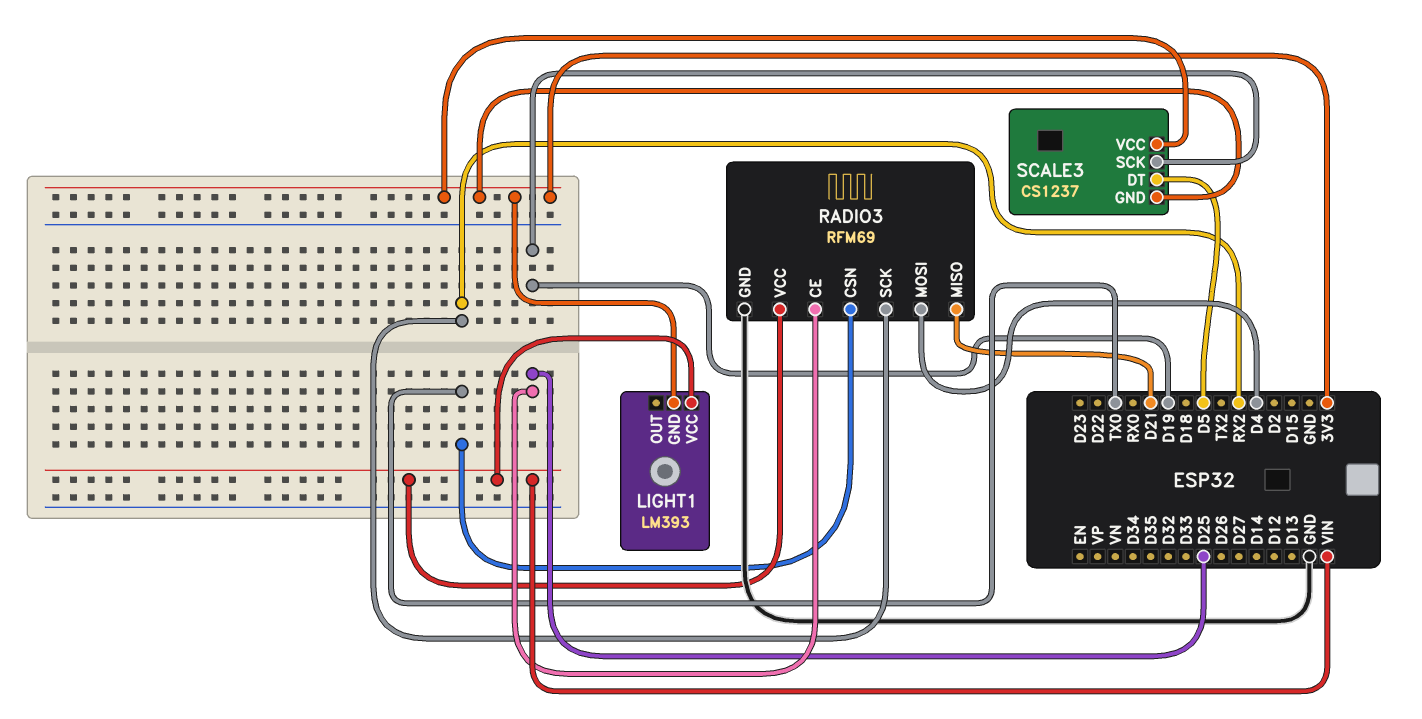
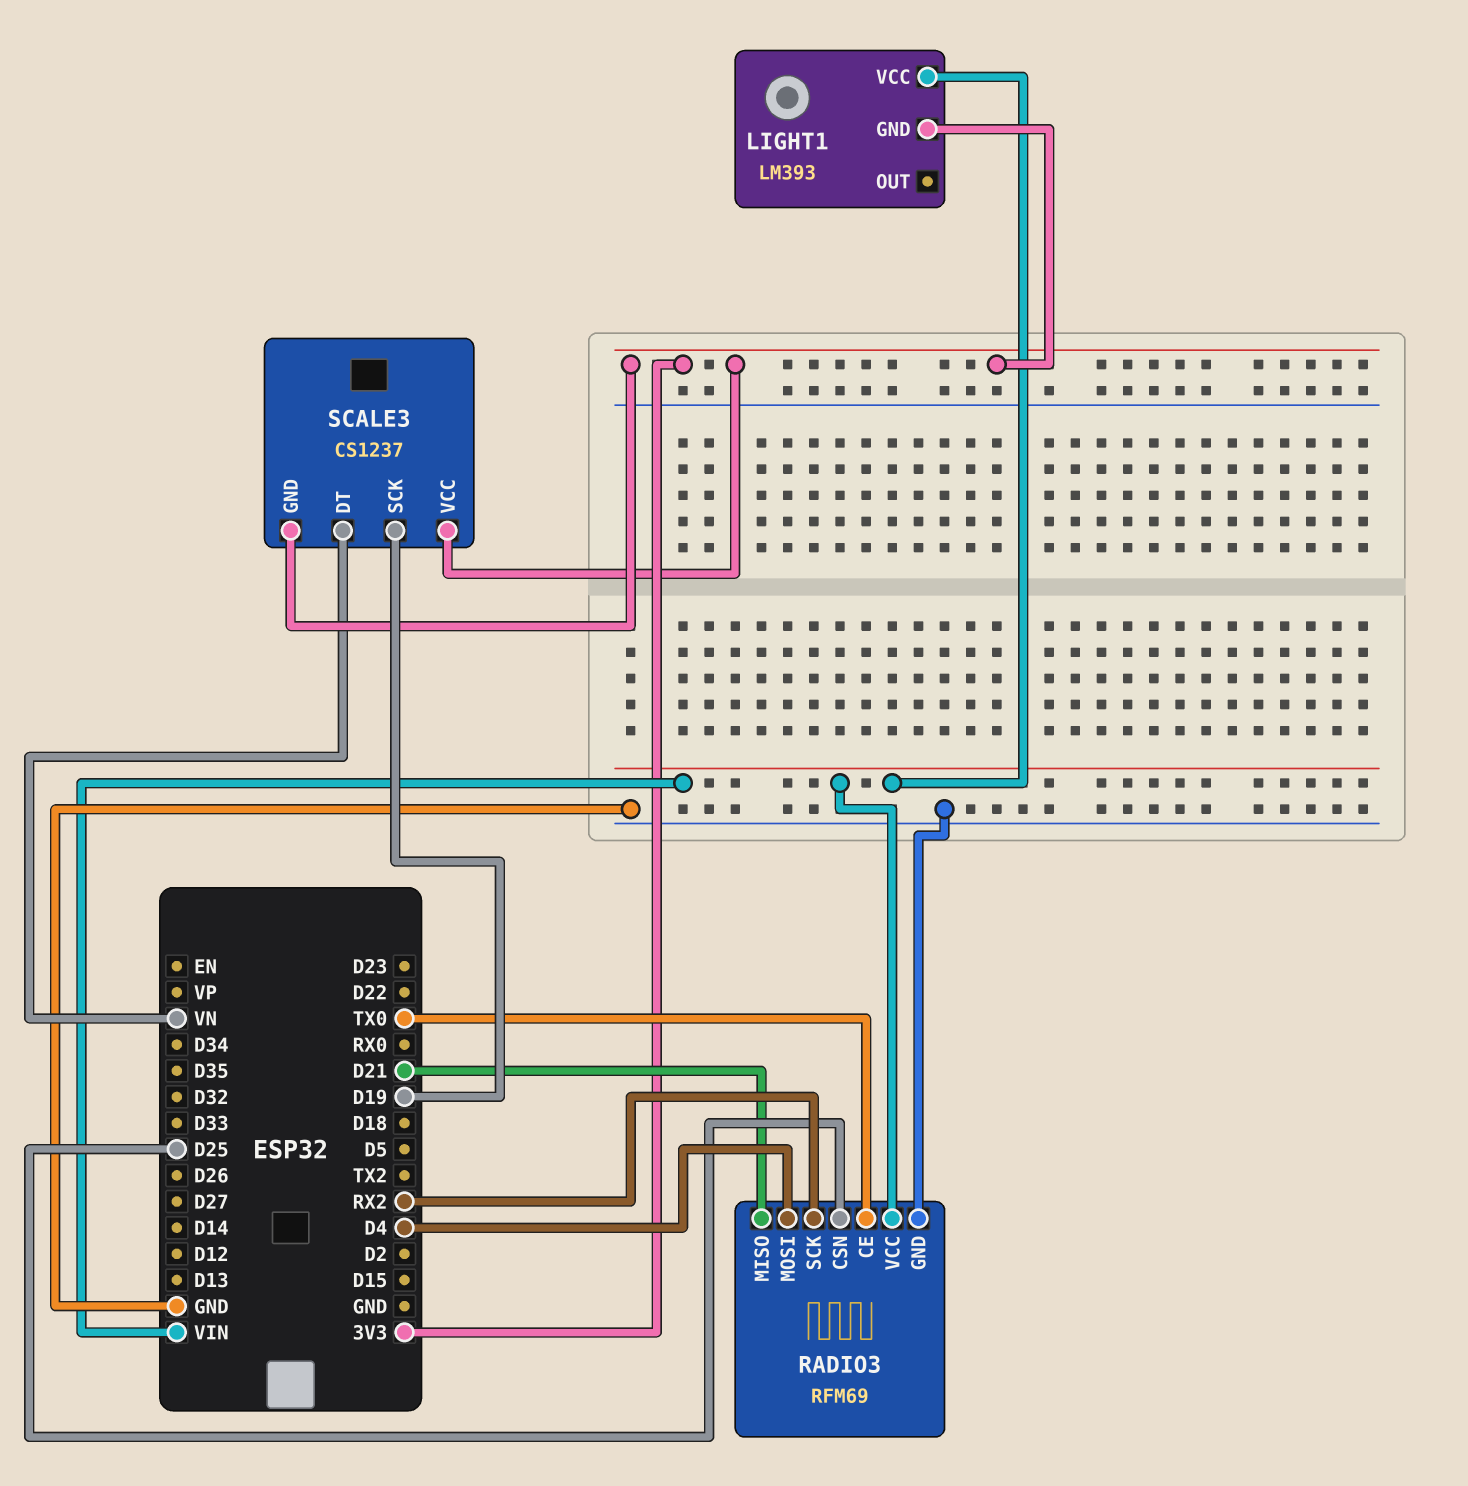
RADIO3 pin CE: D25 -> TX0
RADIO3 pin CSN: TX0 -> D25
SCALE3 pin DT: D5 -> VN

